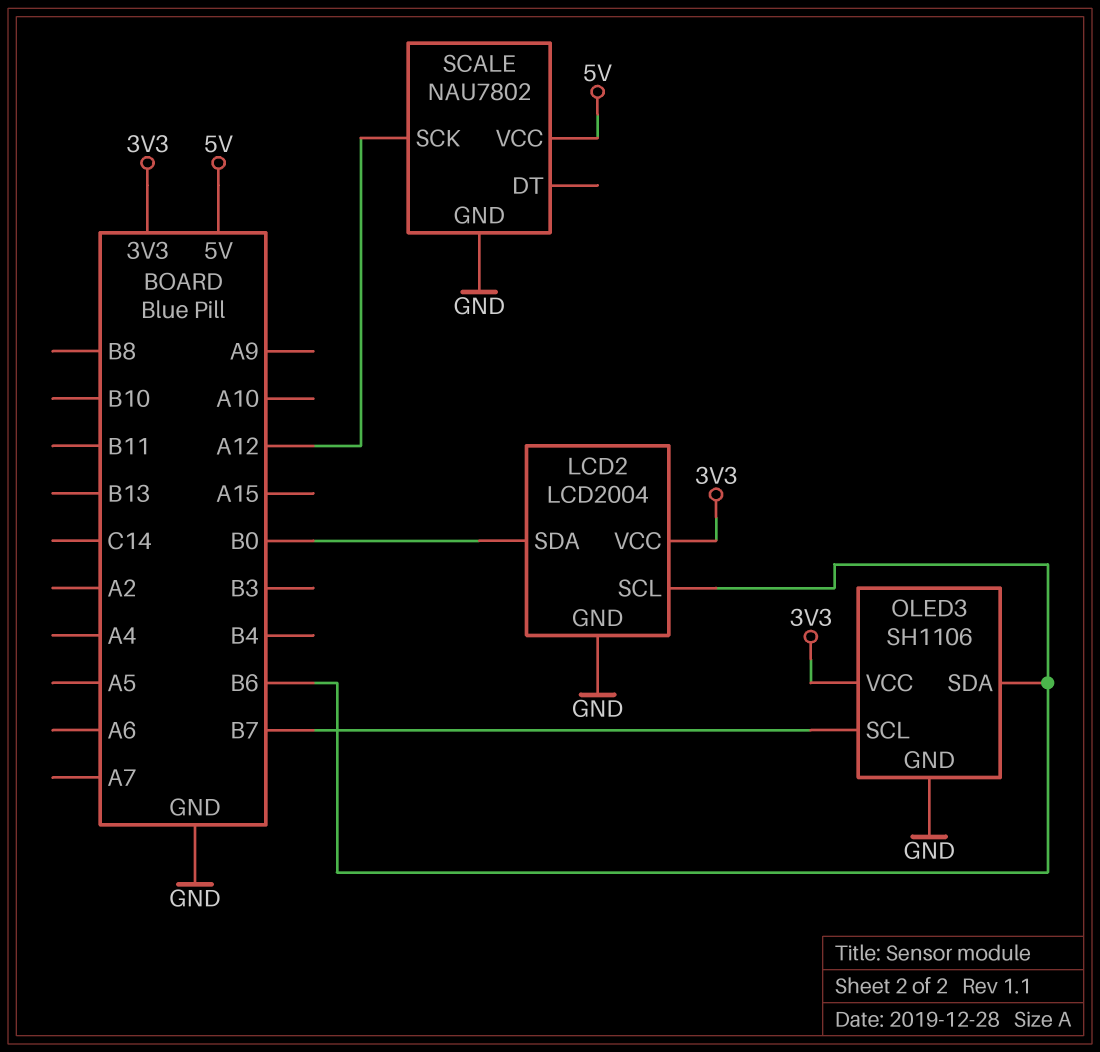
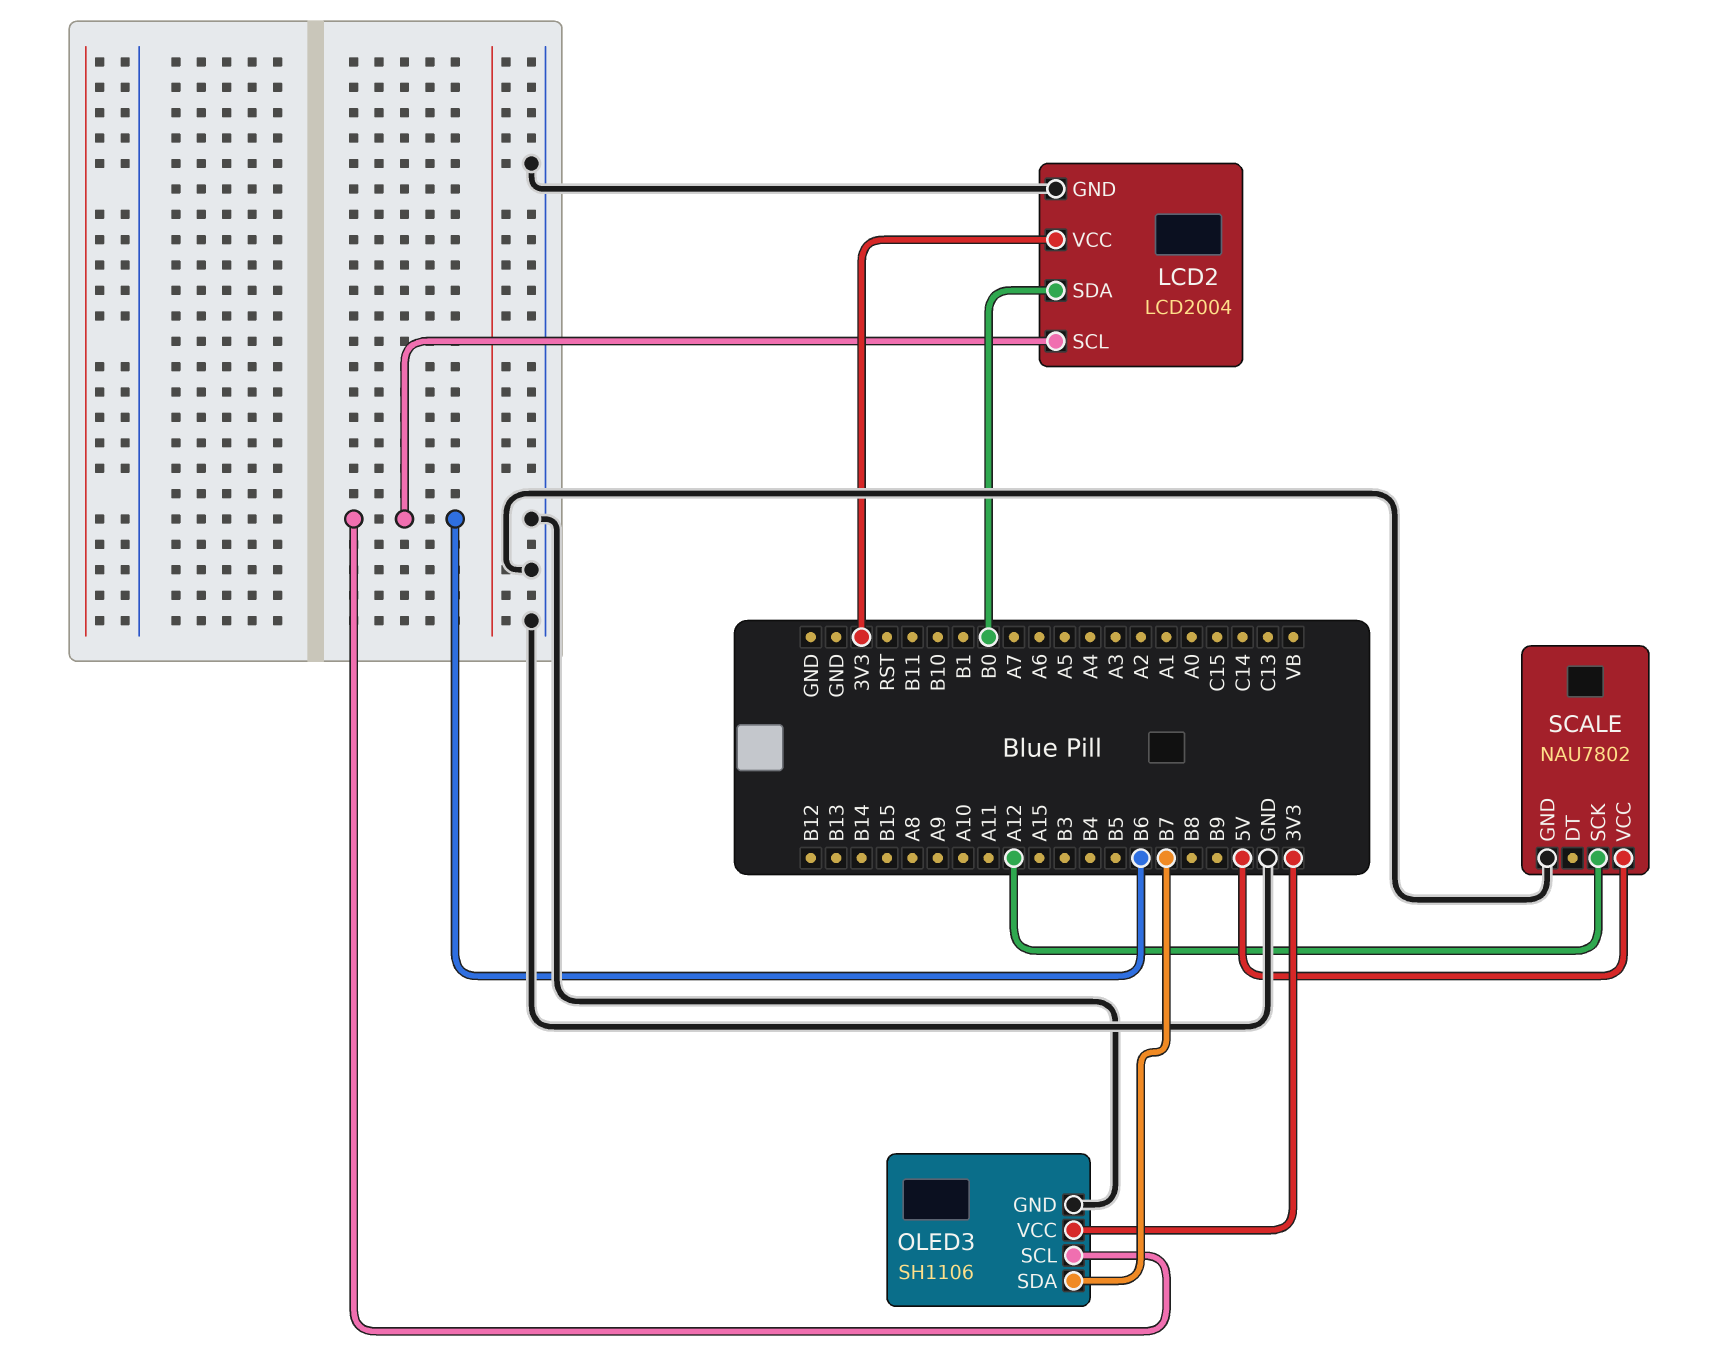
OLED3 pin SCL: B7 -> B6
OLED3 pin SDA: B6 -> B7

